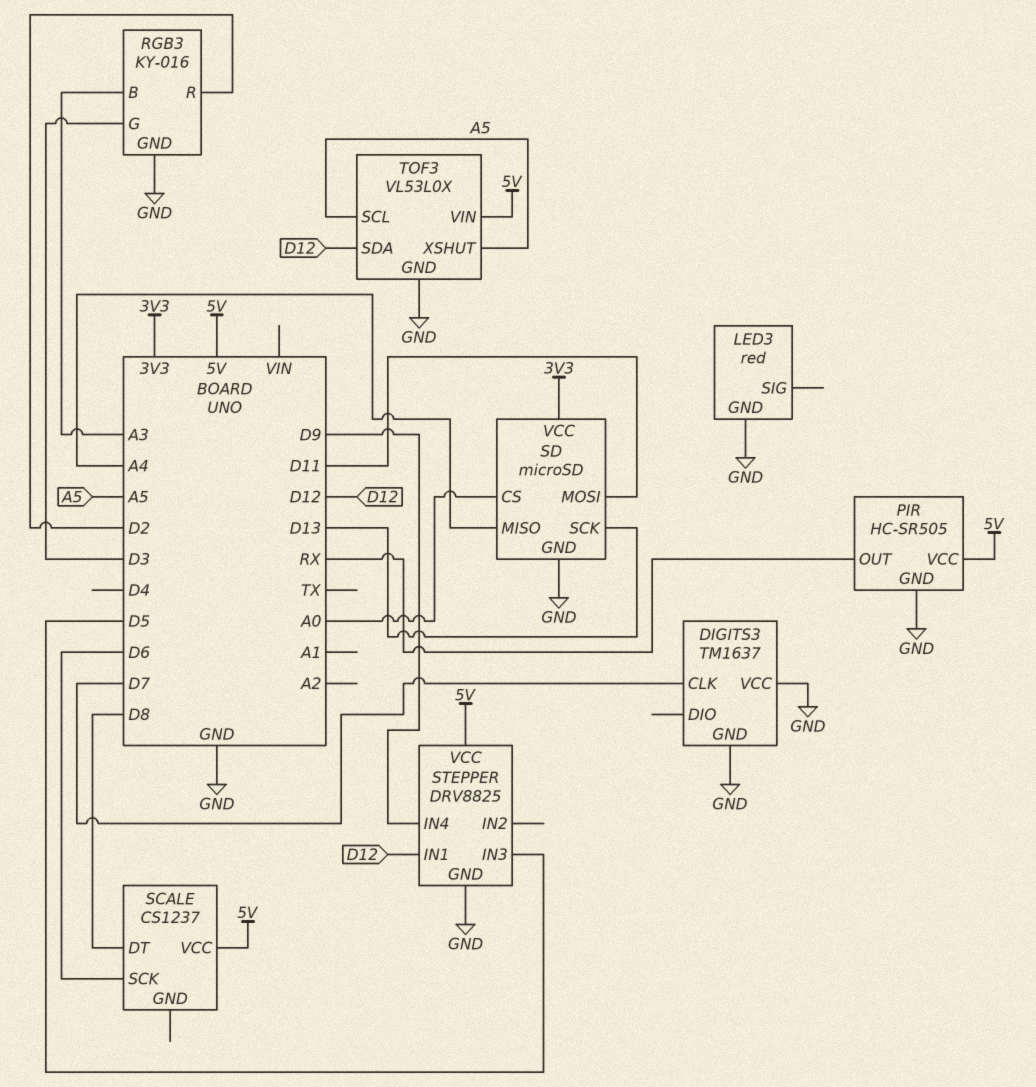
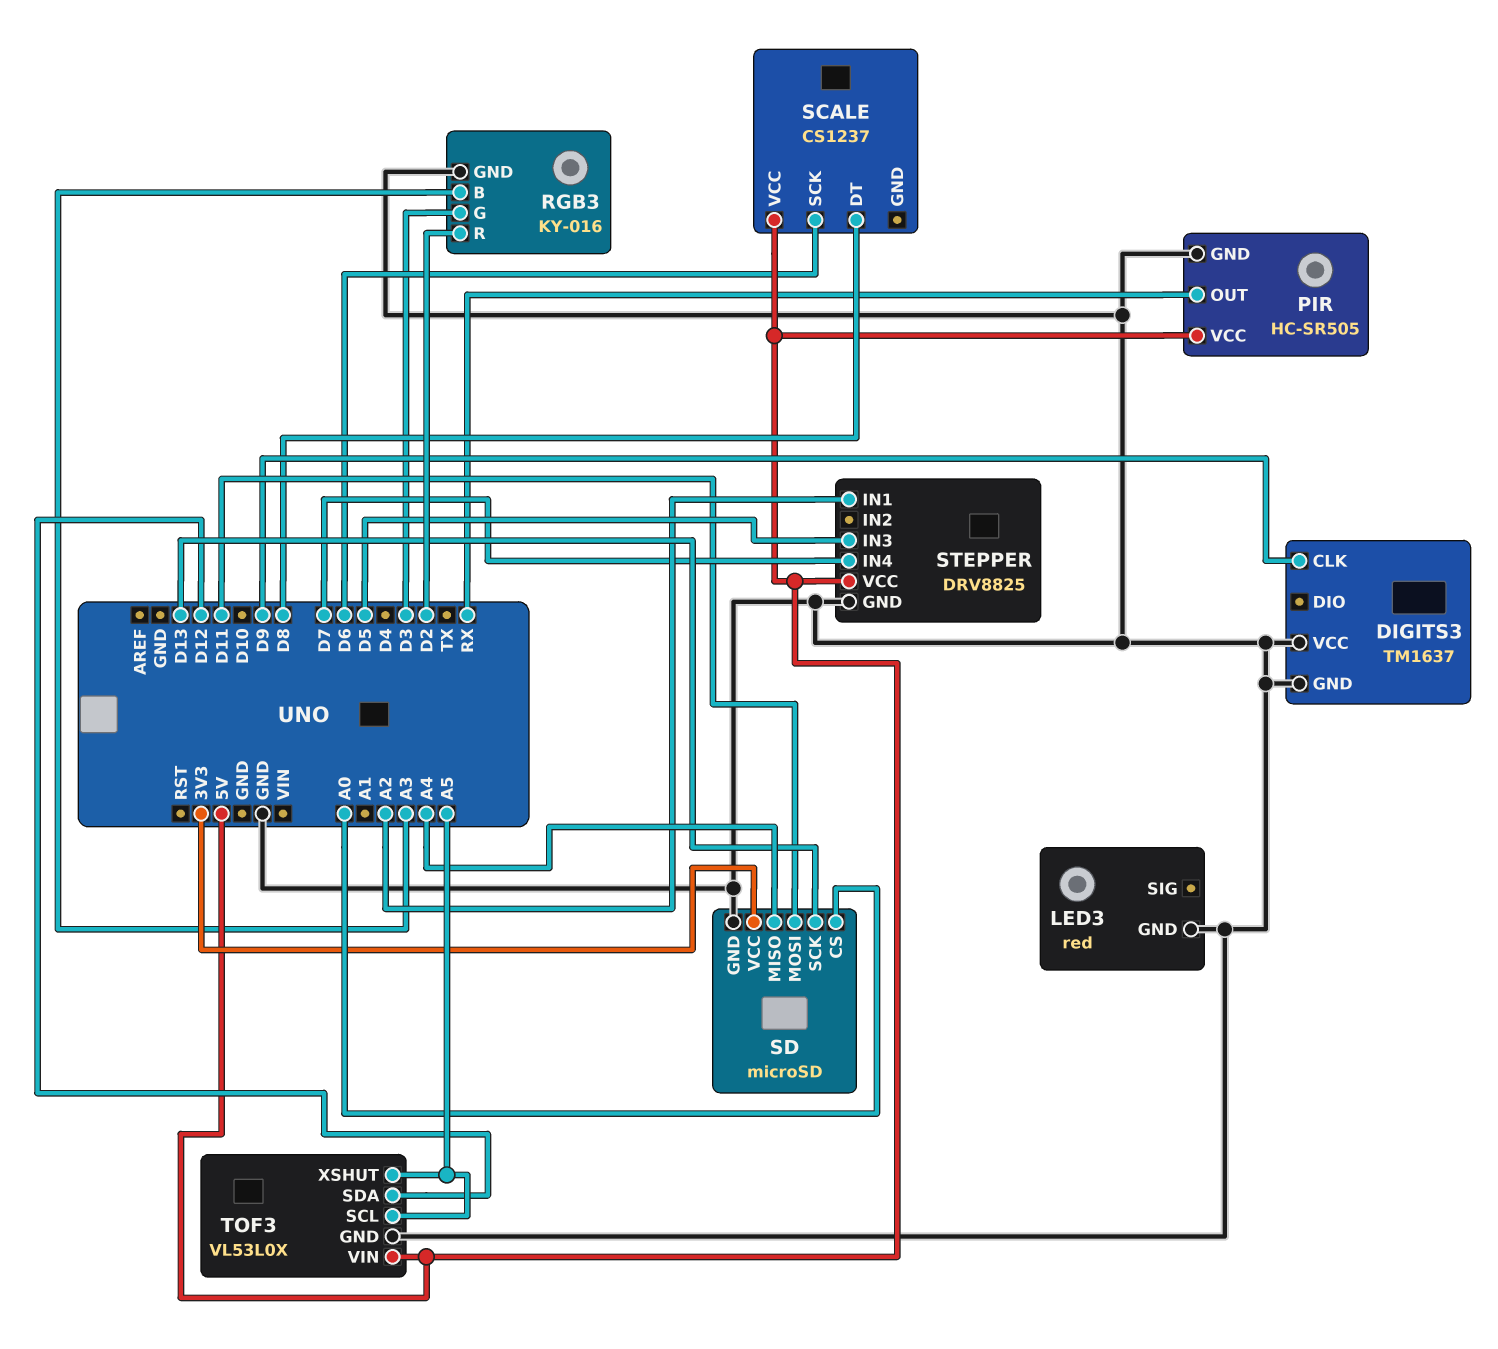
DIGITS3 pin CLK: D7 -> D9
STEPPER pin IN1: D12 -> A2
STEPPER pin IN4: D9 -> D7

